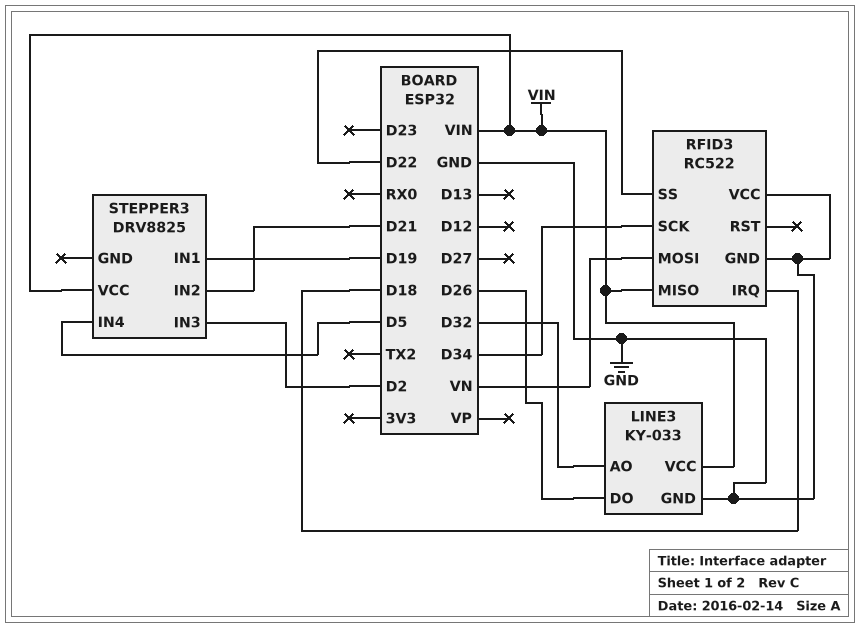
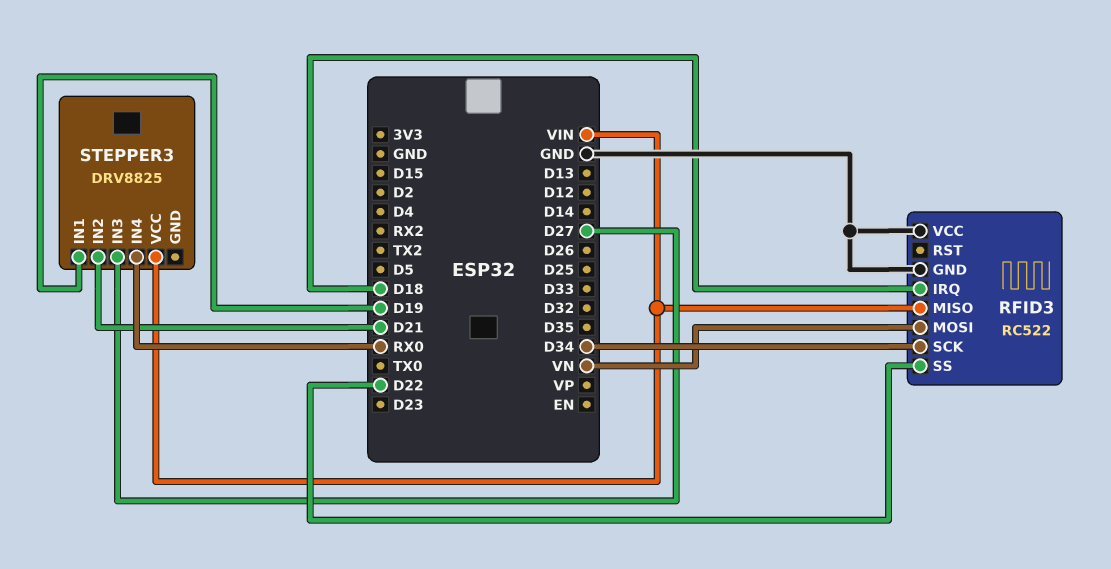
LINE3: KY-033 -> none
LINE3 pin AO: D32 -> none
LINE3 pin DO: D26 -> none
LINE3 pin GND: GND -> none
LINE3 pin VCC: VIN -> none
STEPPER3 pin IN3: D2 -> D27
STEPPER3 pin IN4: D5 -> RX0

